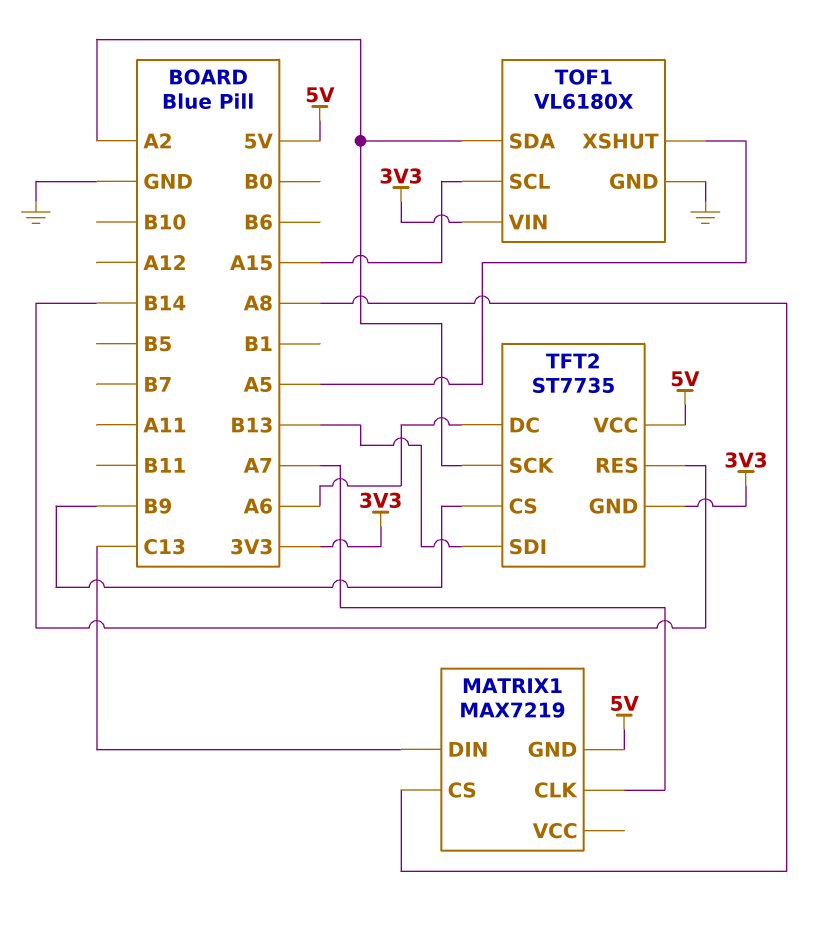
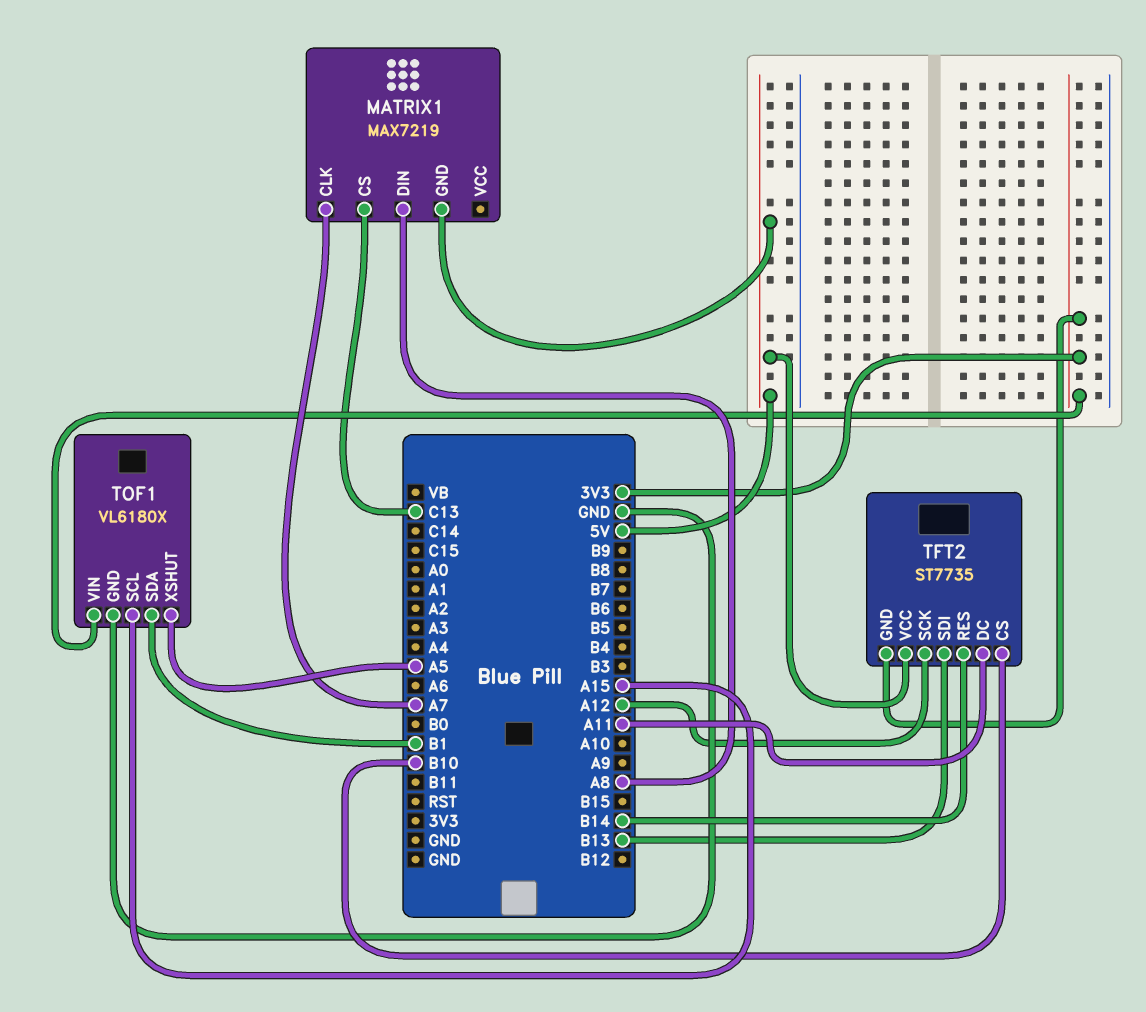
MATRIX1 pin CS: A8 -> C13
MATRIX1 pin DIN: C13 -> A8
TFT2 pin CS: B9 -> B10
TFT2 pin DC: A6 -> A11
TFT2 pin SCK: A2 -> A12
TOF1 pin SDA: A2 -> B1

